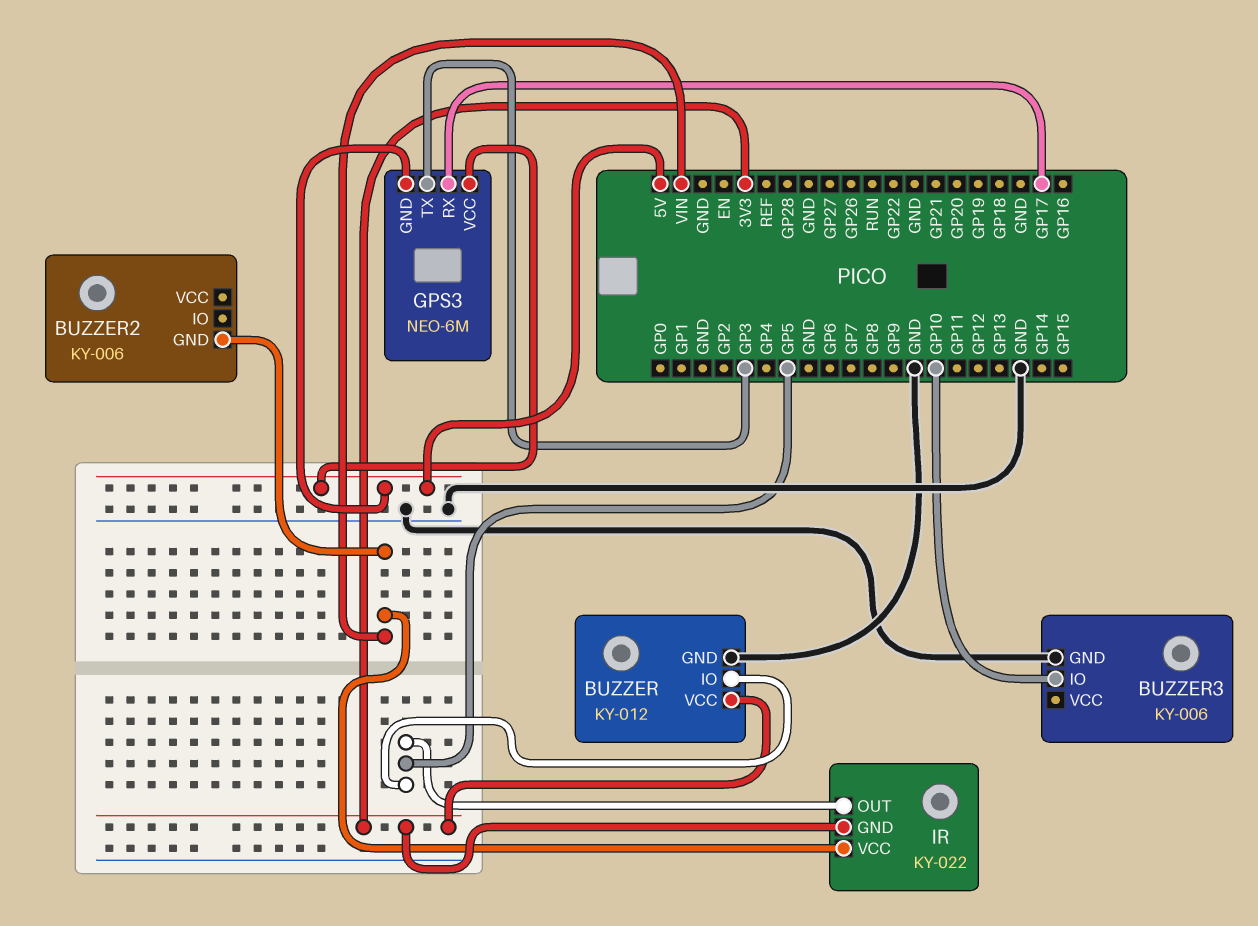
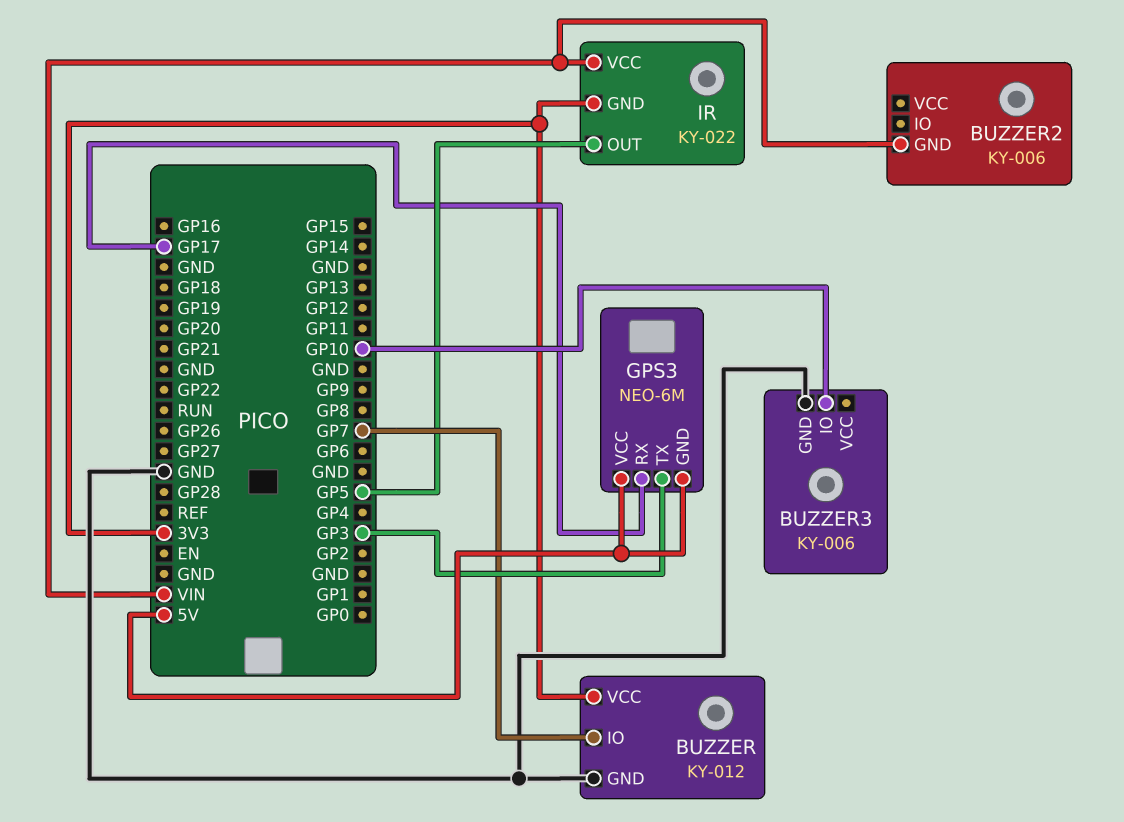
BUZZER pin IO: GP5 -> GP7

